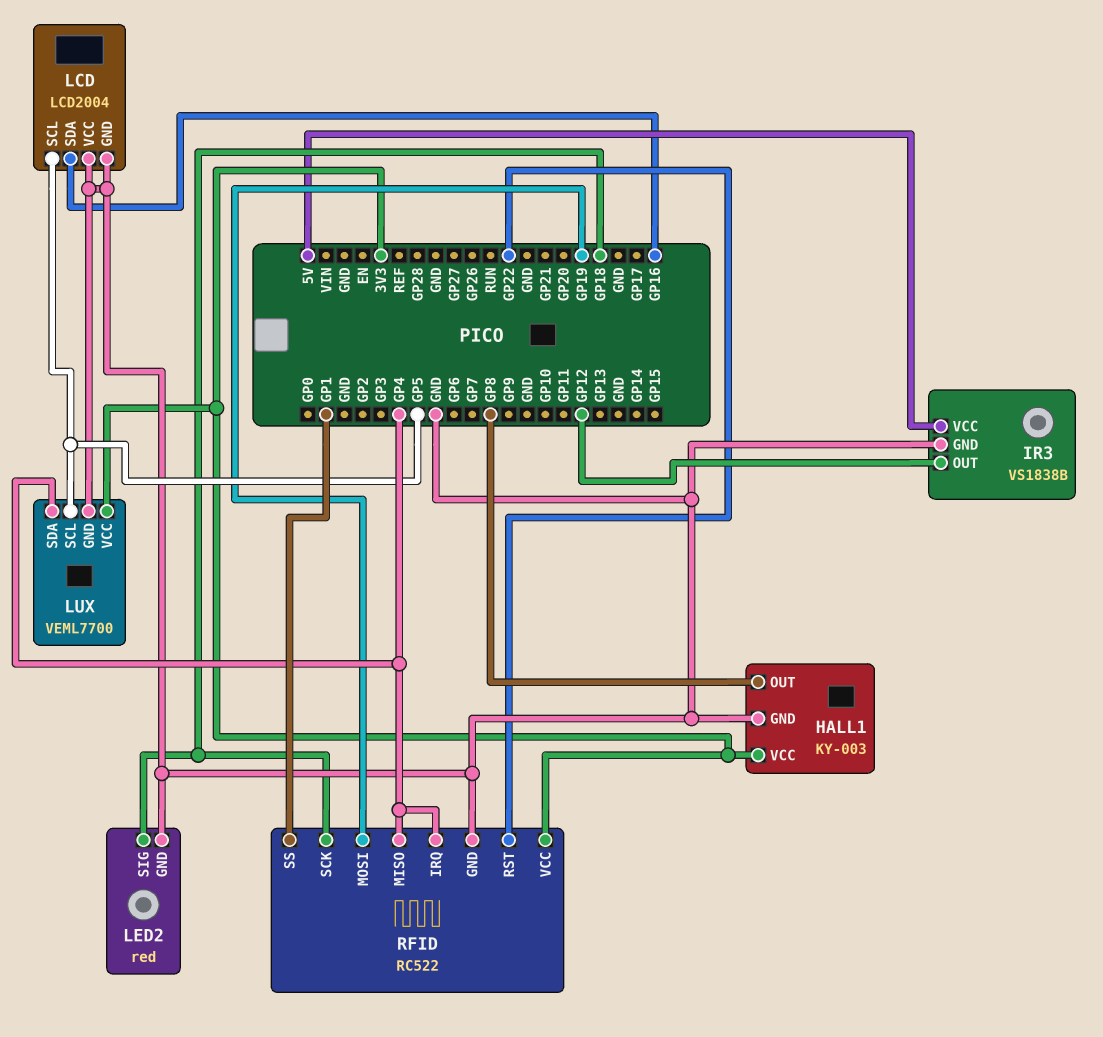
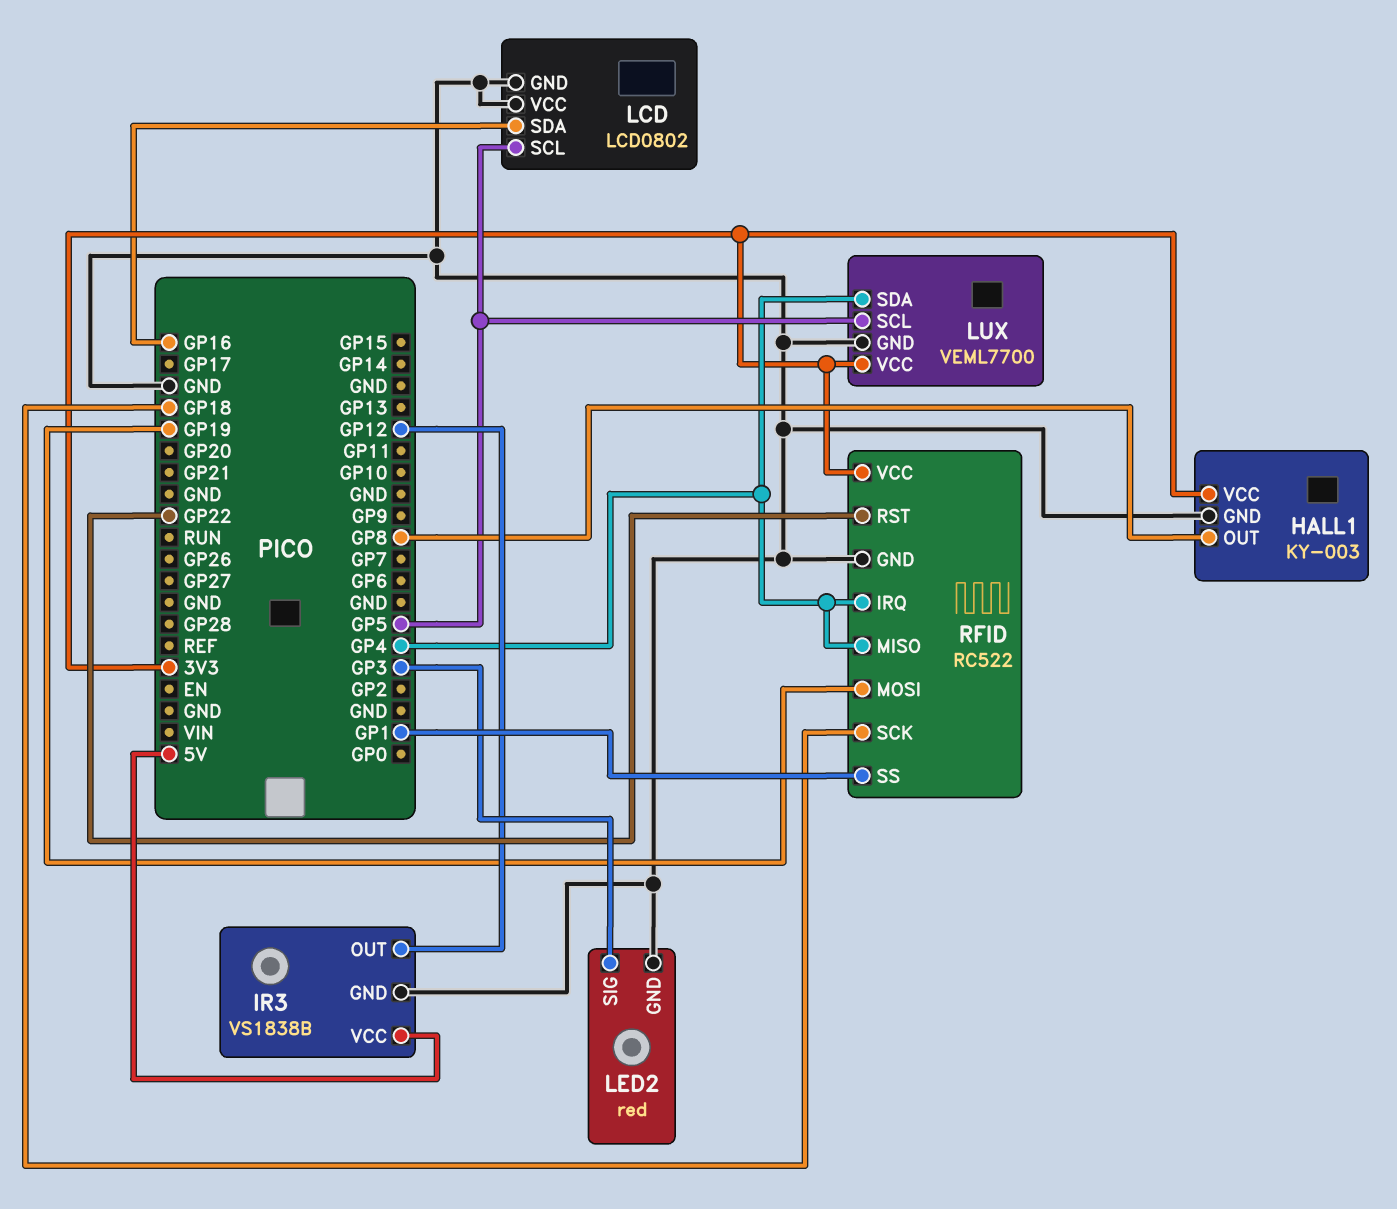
LCD: LCD2004 -> LCD0802
LED2 pin SIG: GP18 -> GP3

